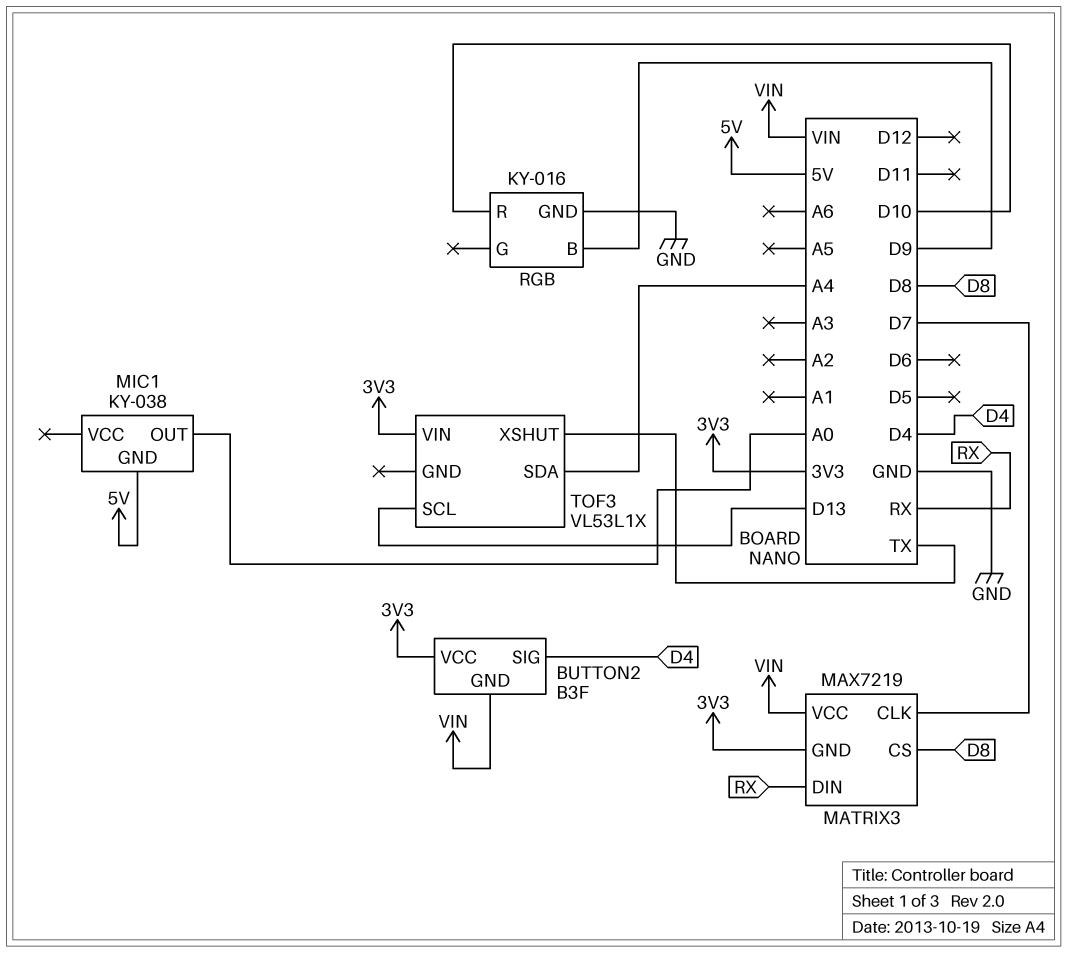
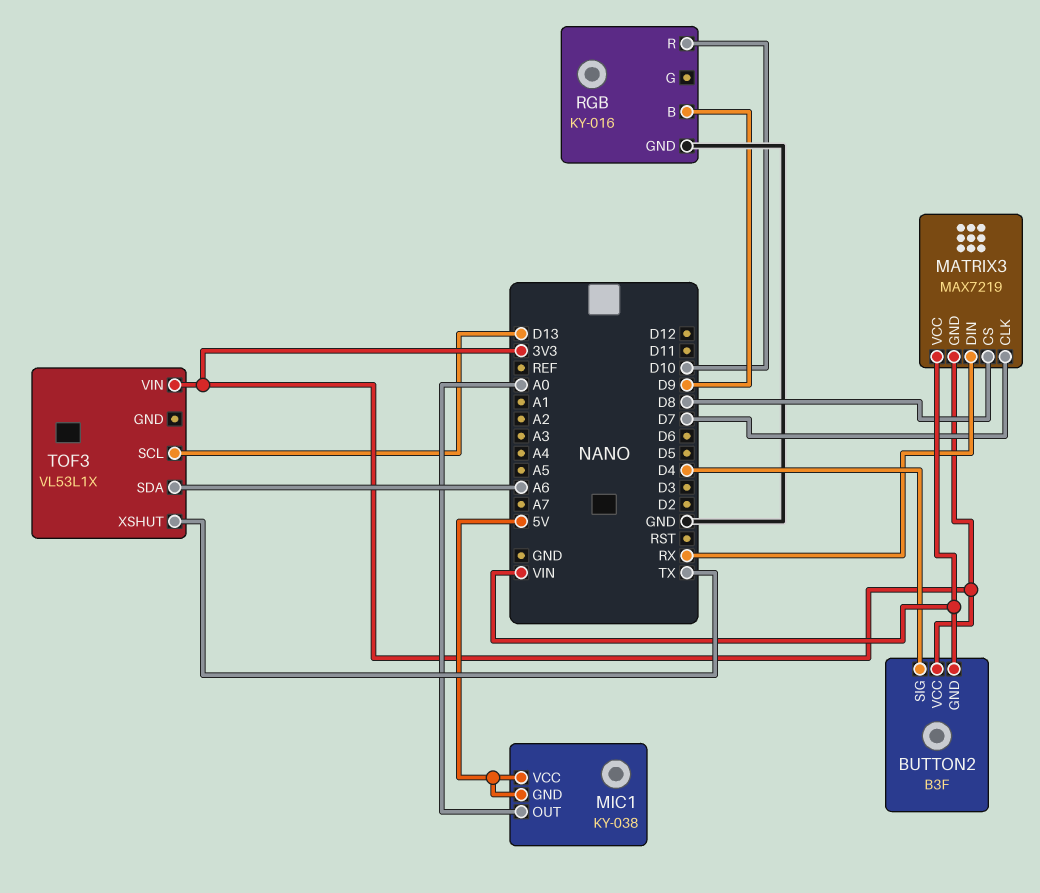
MIC1 pin VCC: none -> 5V
TOF3 pin SDA: A4 -> A6

